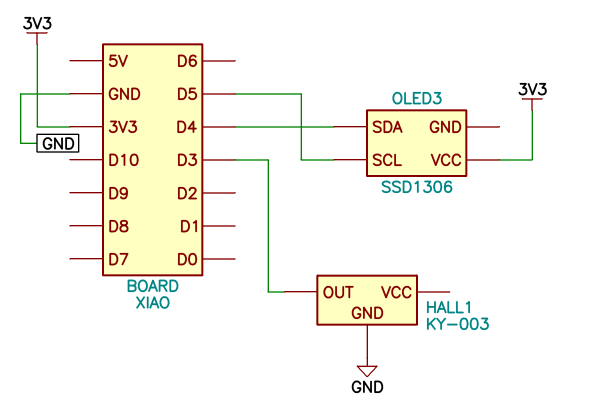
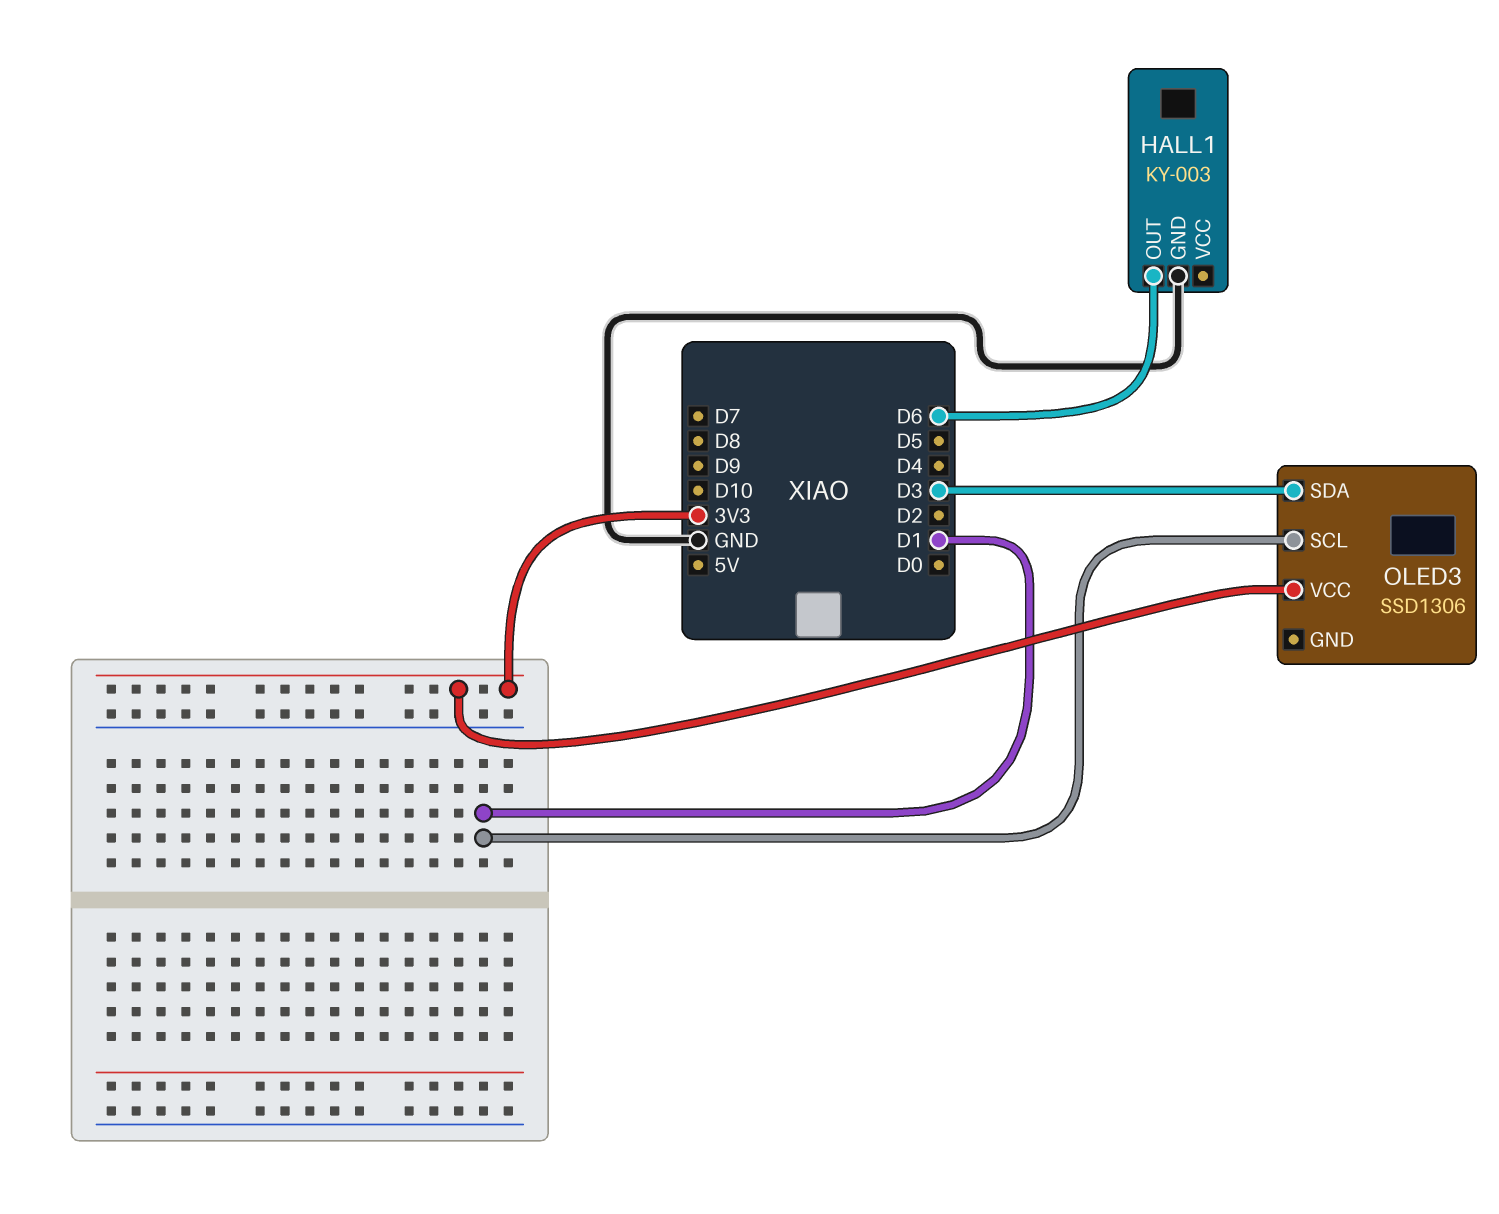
HALL1 pin OUT: D3 -> D6
OLED3 pin SCL: D5 -> D1
OLED3 pin SDA: D4 -> D3

